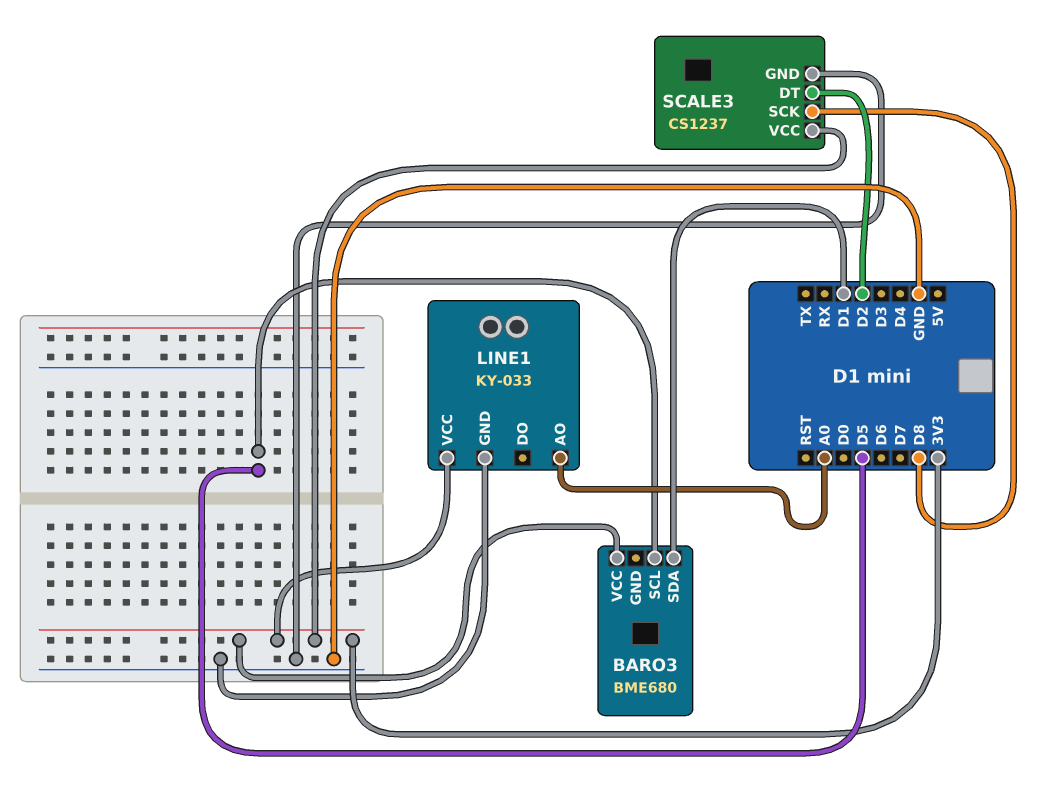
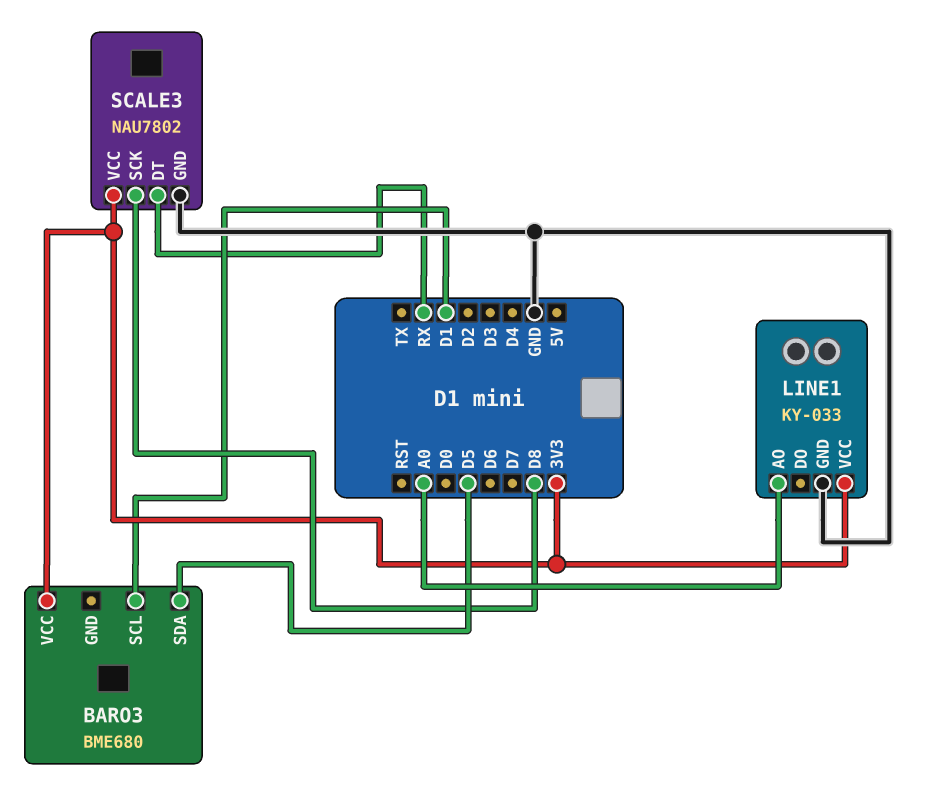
BARO3 pin SCL: D5 -> D1
BARO3 pin SDA: D1 -> D5
SCALE3: CS1237 -> NAU7802
SCALE3 pin DT: D2 -> RX

